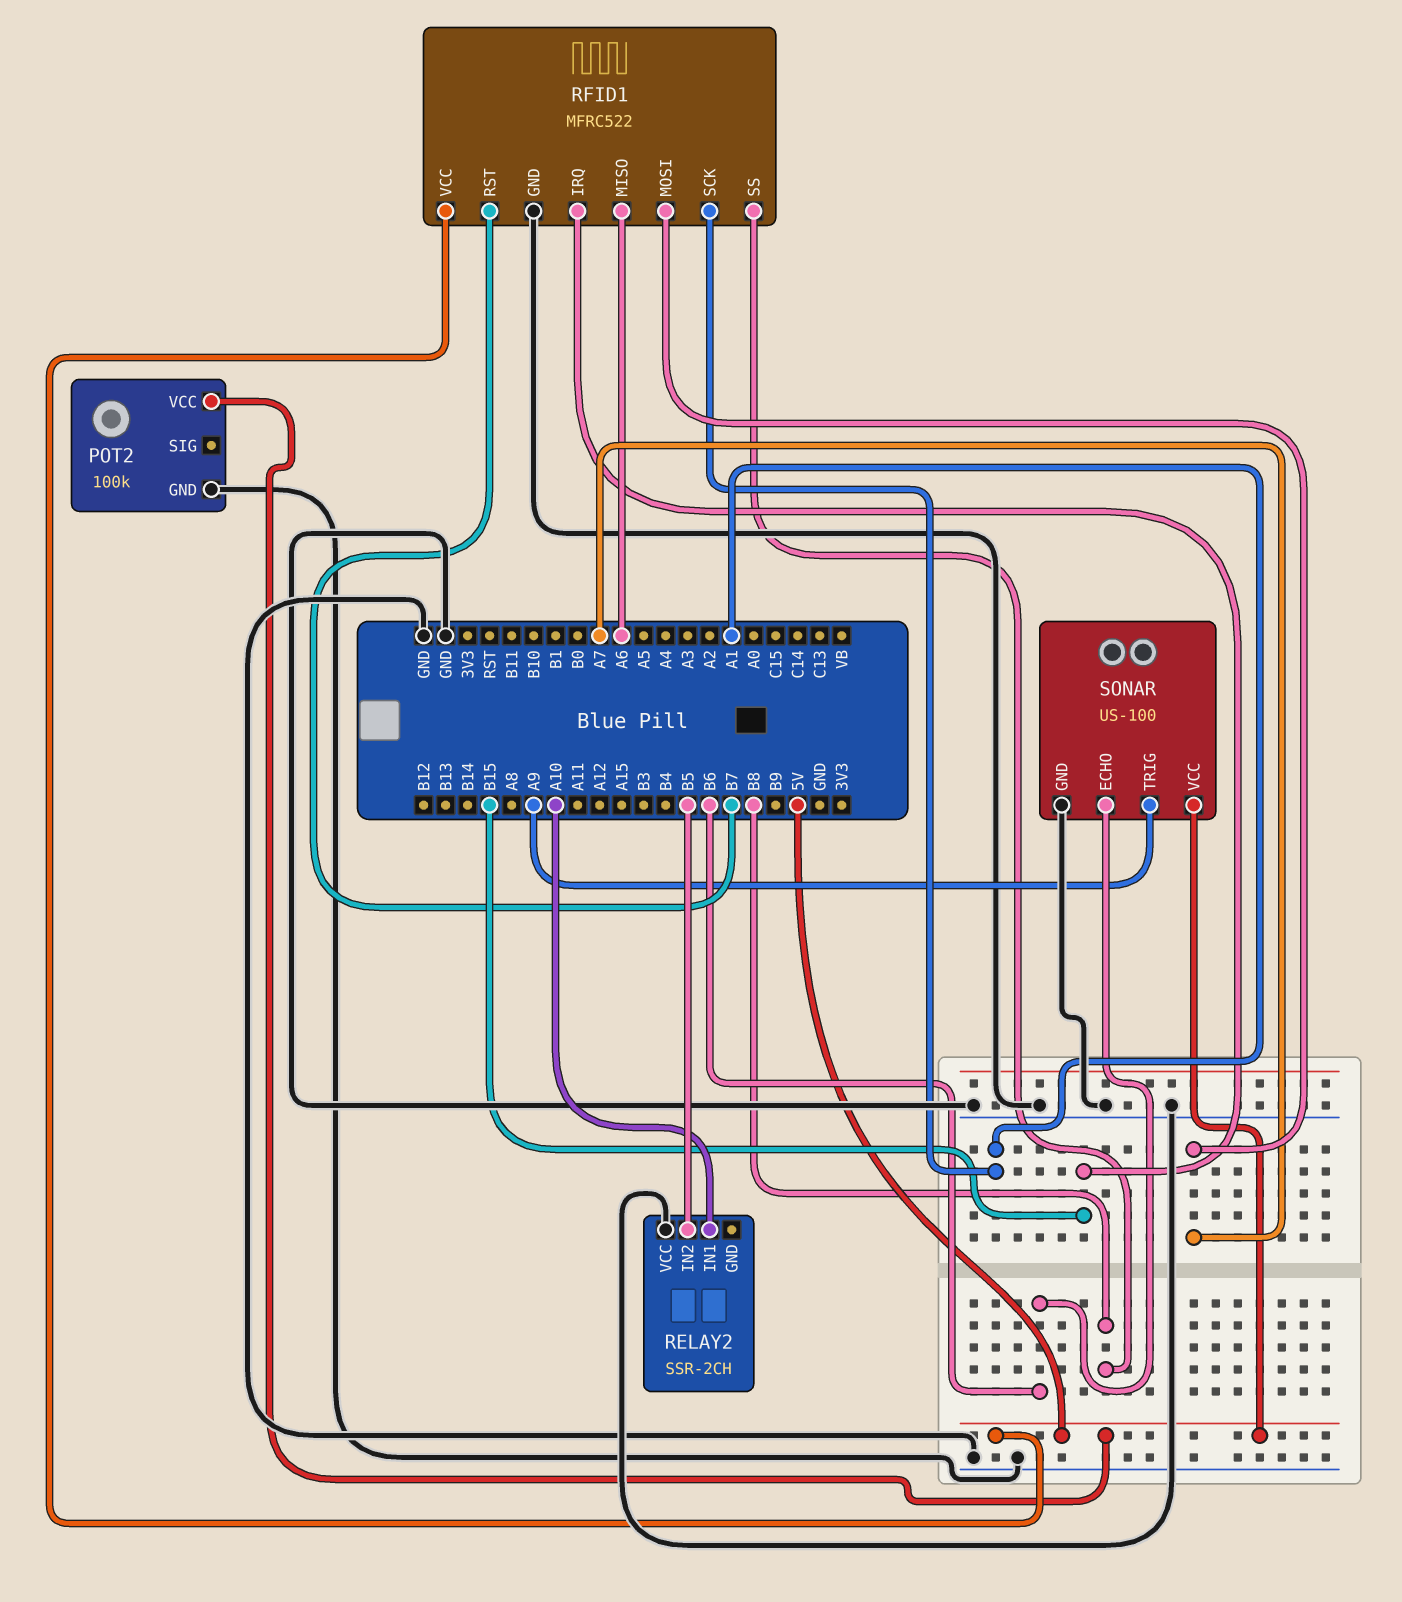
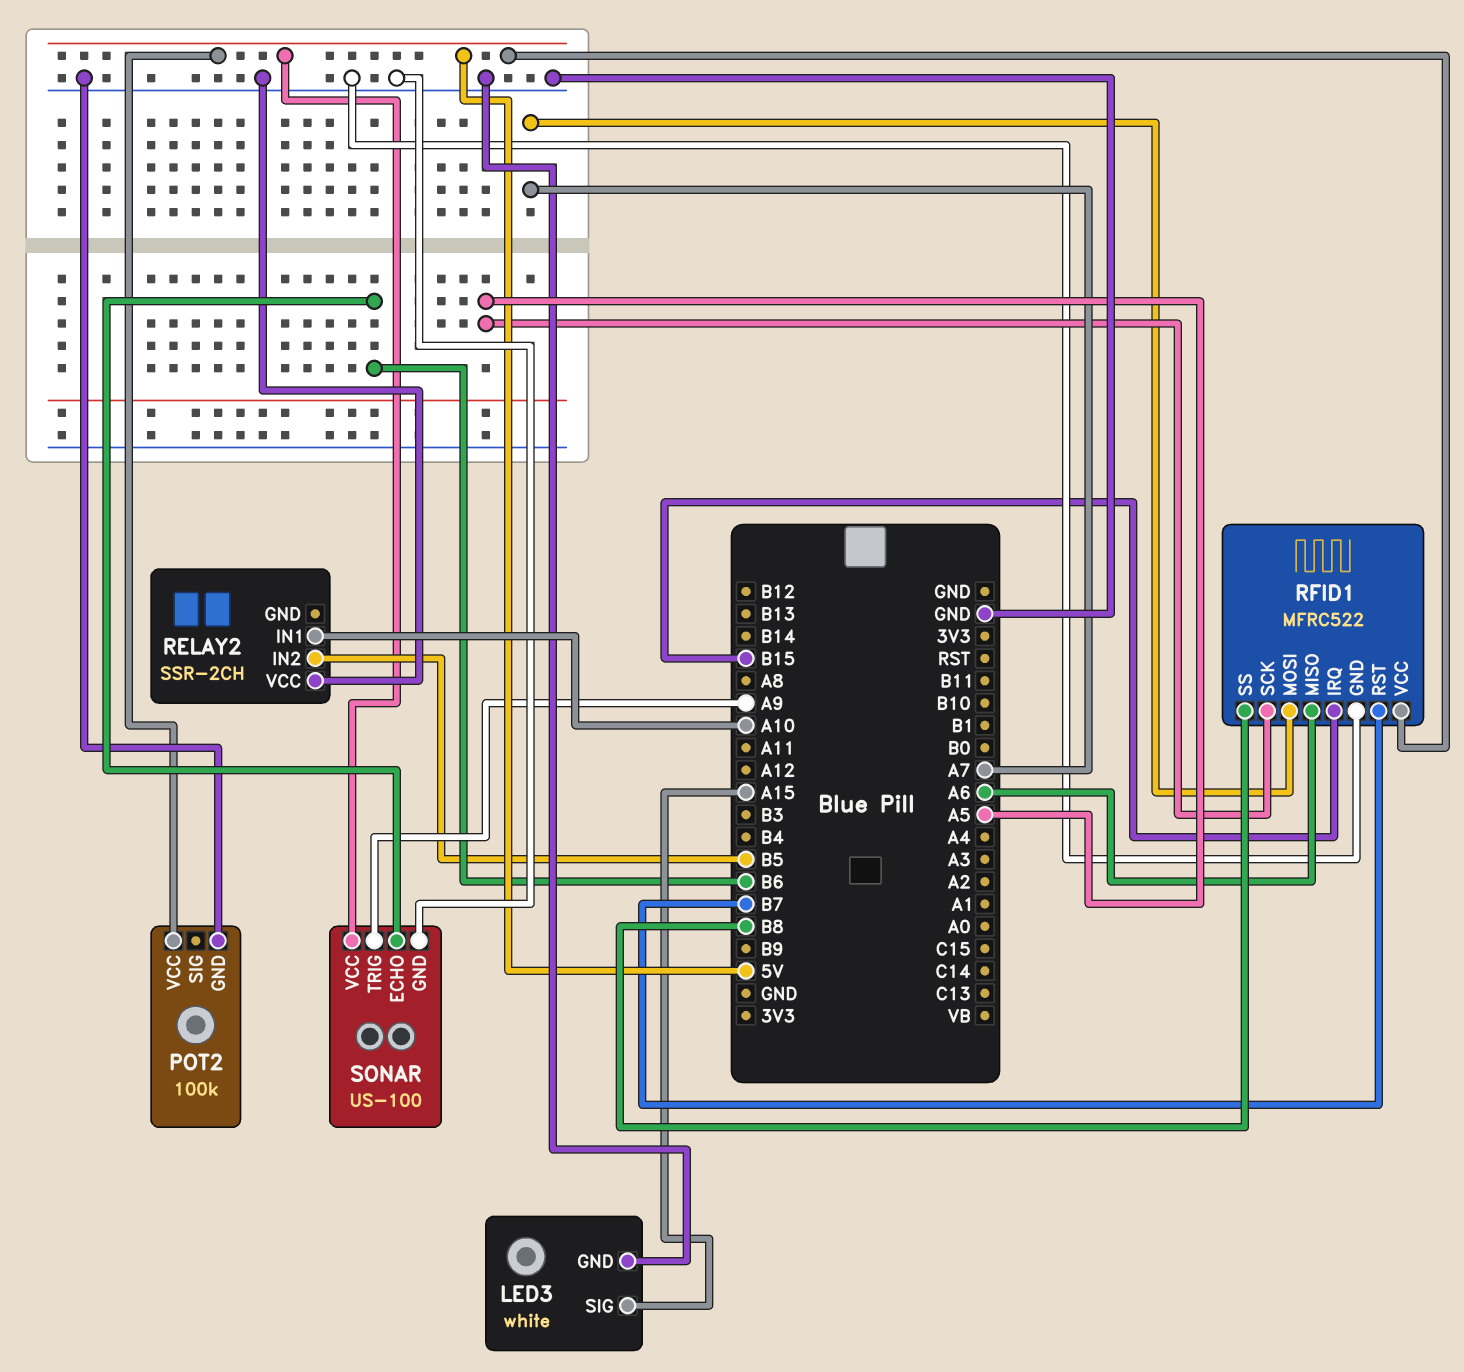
LED3: none -> white
LED3 pin GND: none -> GND
LED3 pin SIG: none -> A15
RFID1 pin SCK: A1 -> A5

